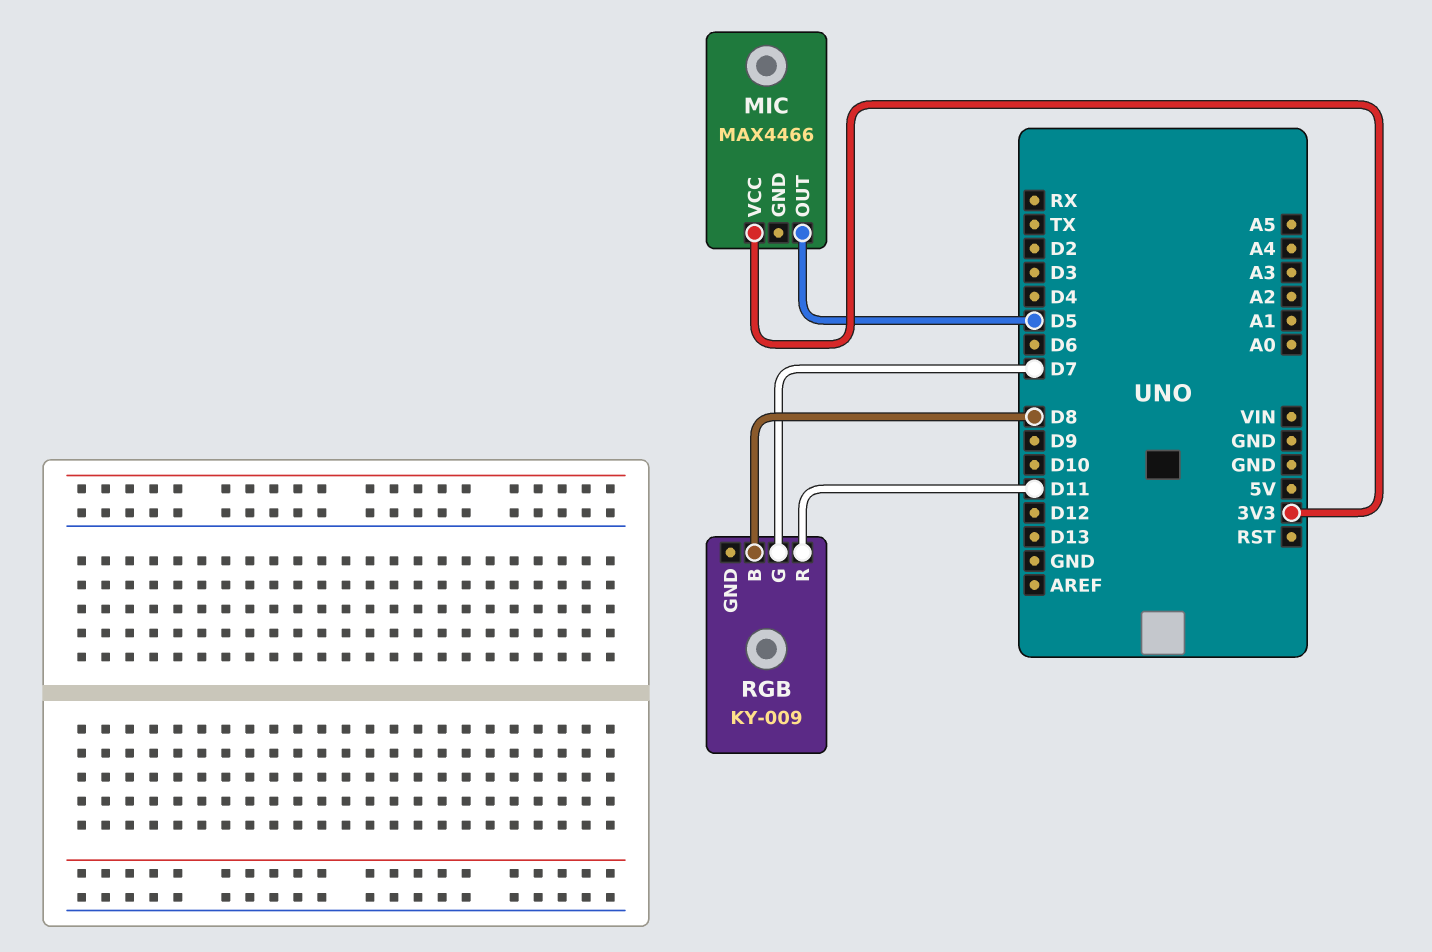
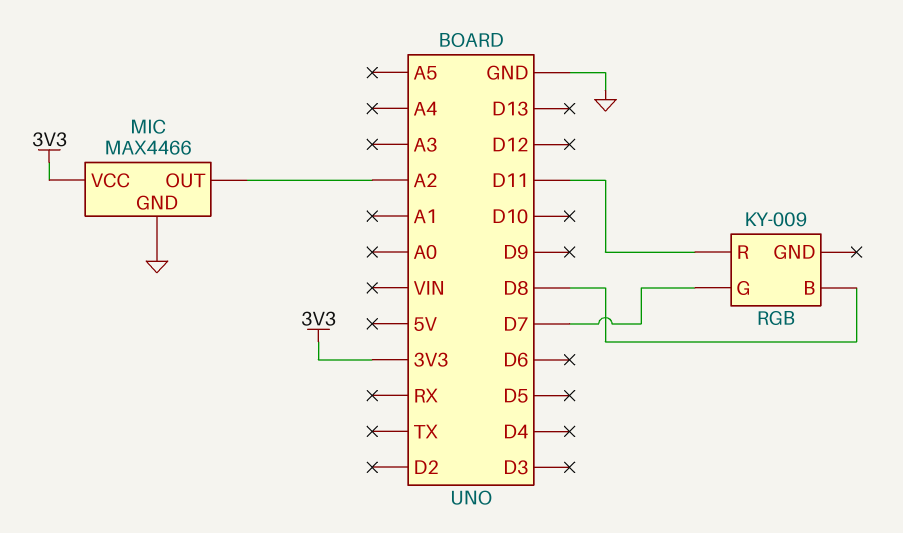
MIC pin GND: none -> GND
MIC pin OUT: D5 -> A2

